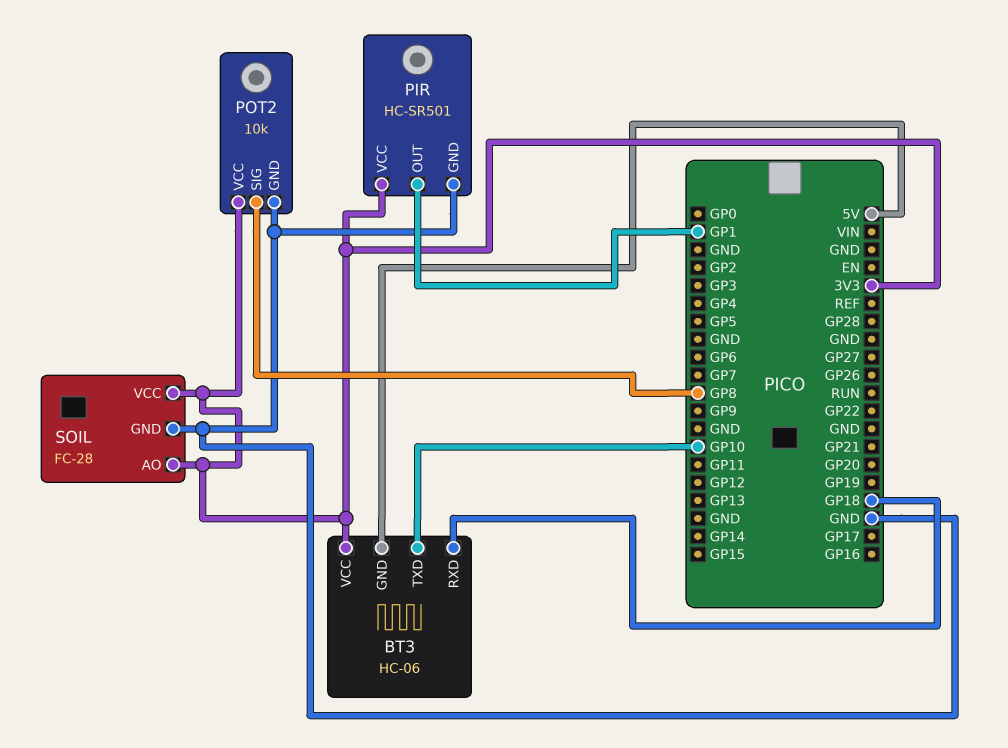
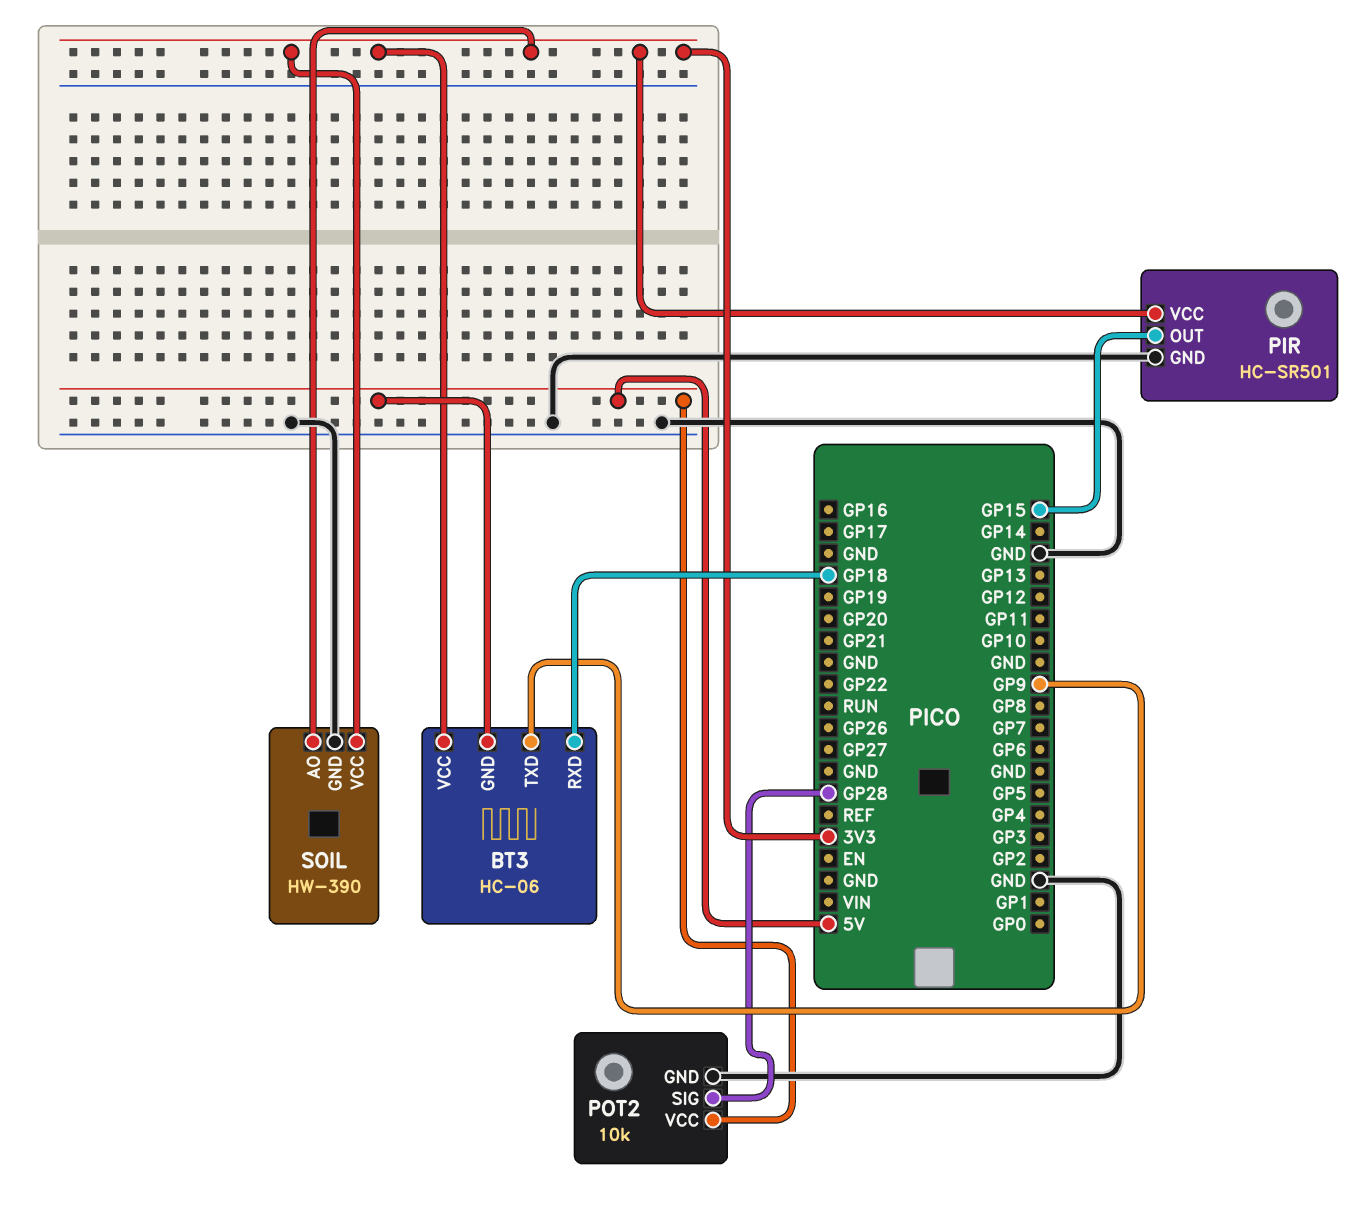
BT3 pin TXD: GP10 -> GP9
PIR pin OUT: GP1 -> GP15
POT2 pin SIG: GP8 -> GP28
POT2 pin VCC: 3V3 -> 5V
SOIL: FC-28 -> HW-390

